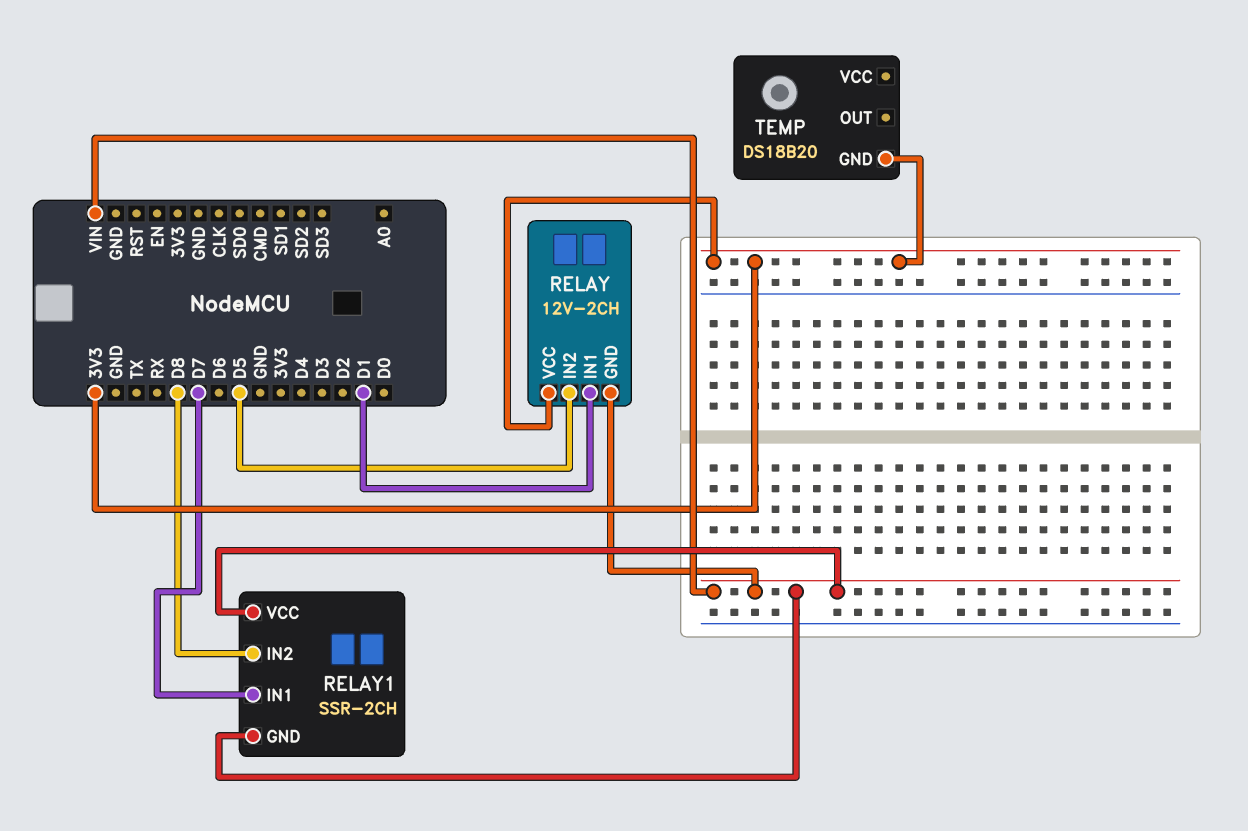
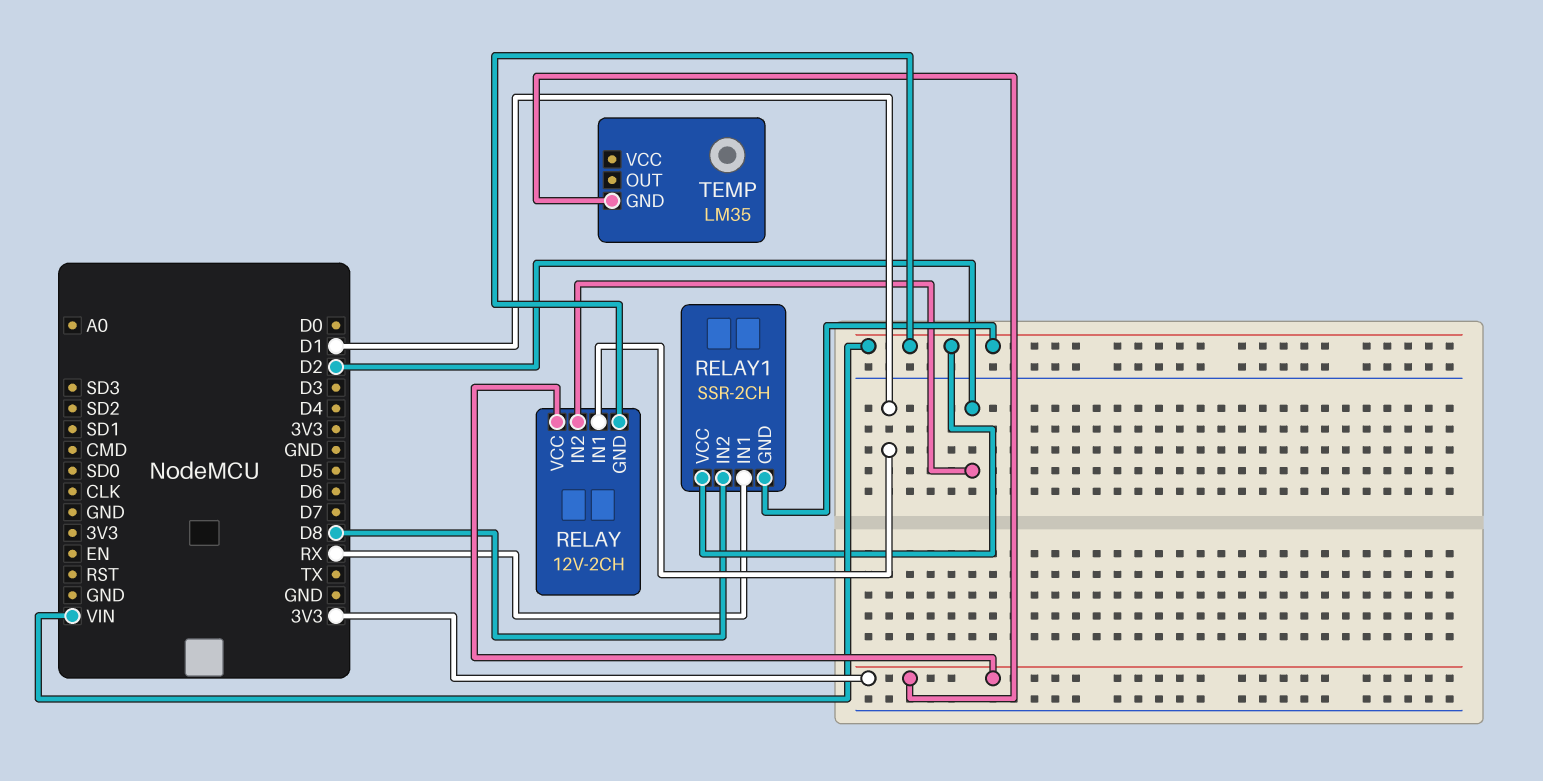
RELAY pin IN2: D5 -> D2
RELAY1 pin IN1: D7 -> RX
TEMP: DS18B20 -> LM35

